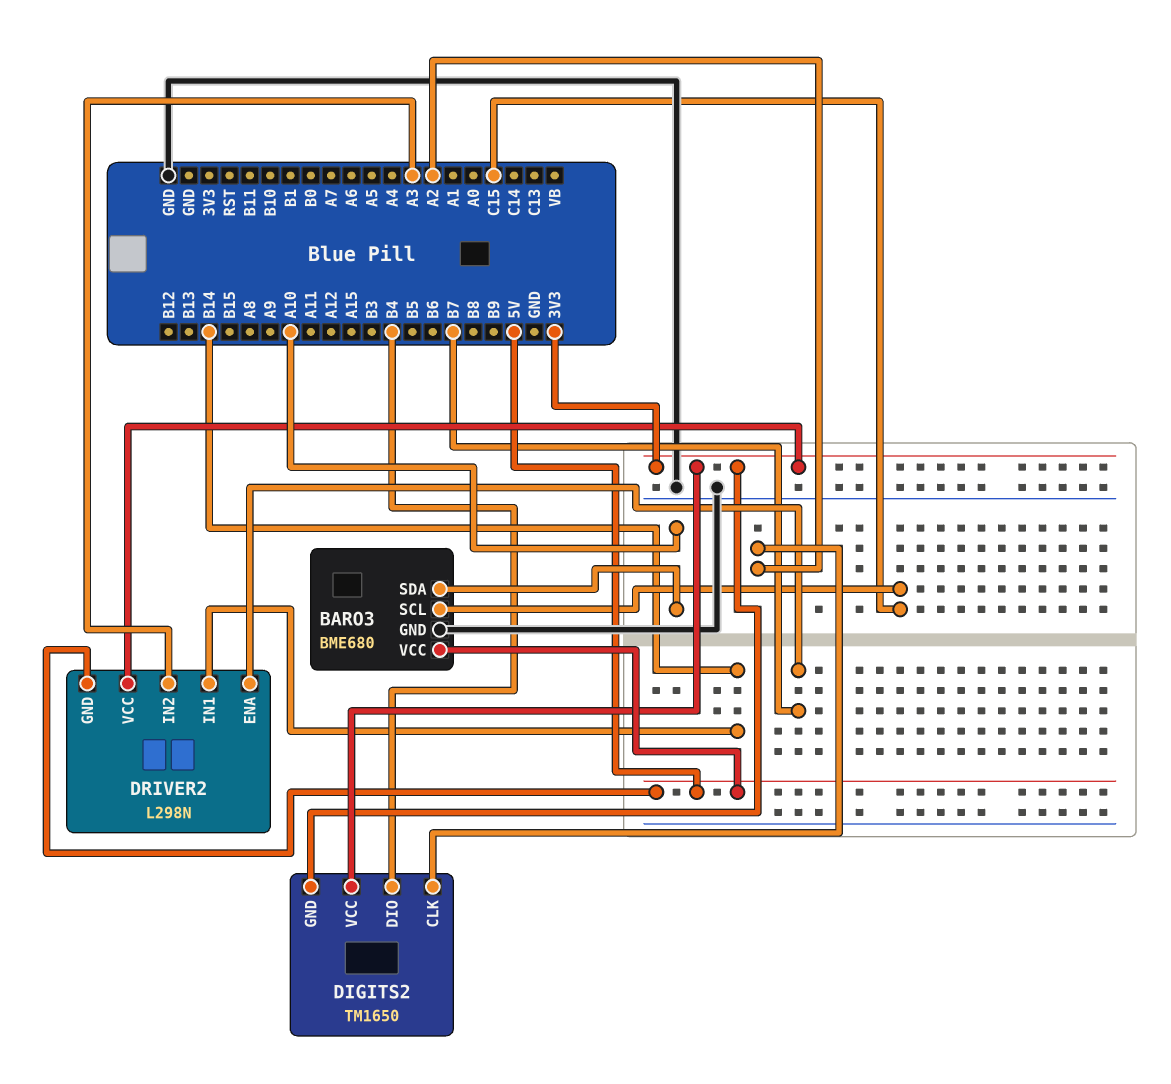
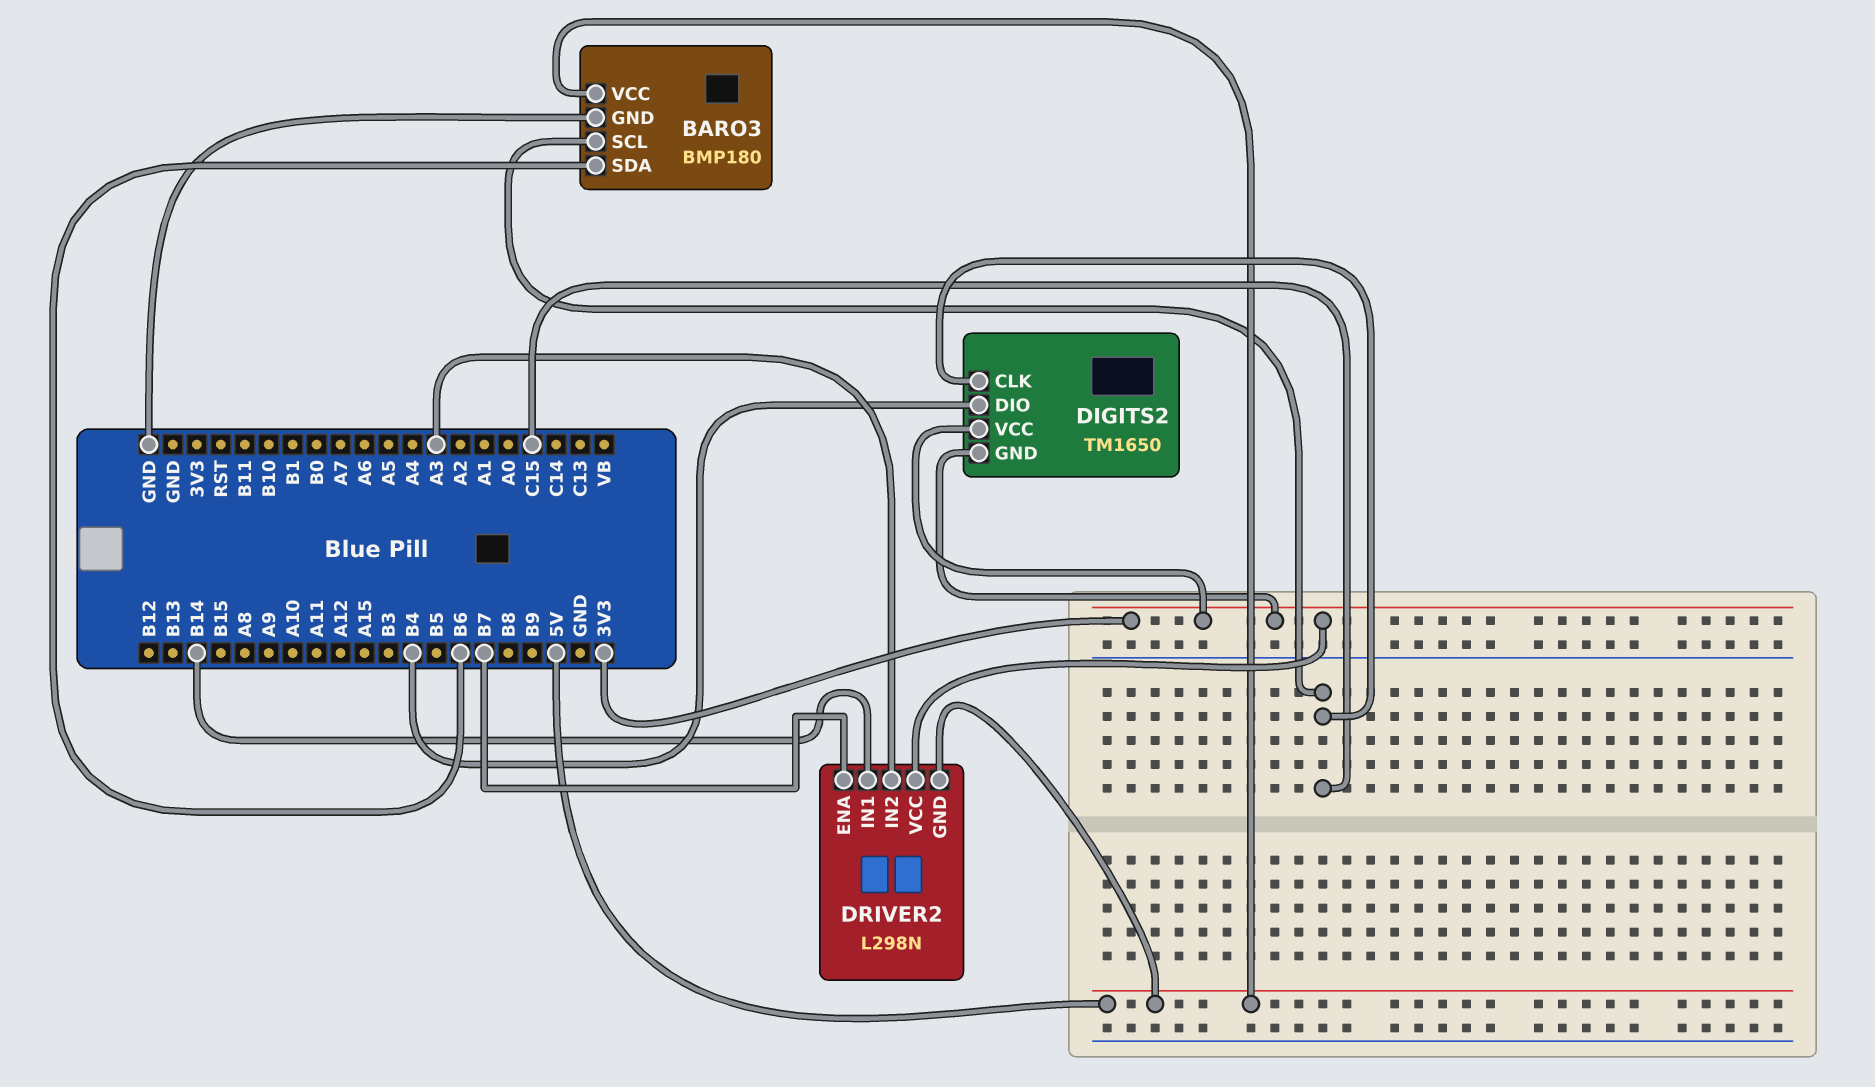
BARO3: BME680 -> BMP180
BARO3 pin SDA: A10 -> B6
DIGITS2 pin CLK: A2 -> C15

